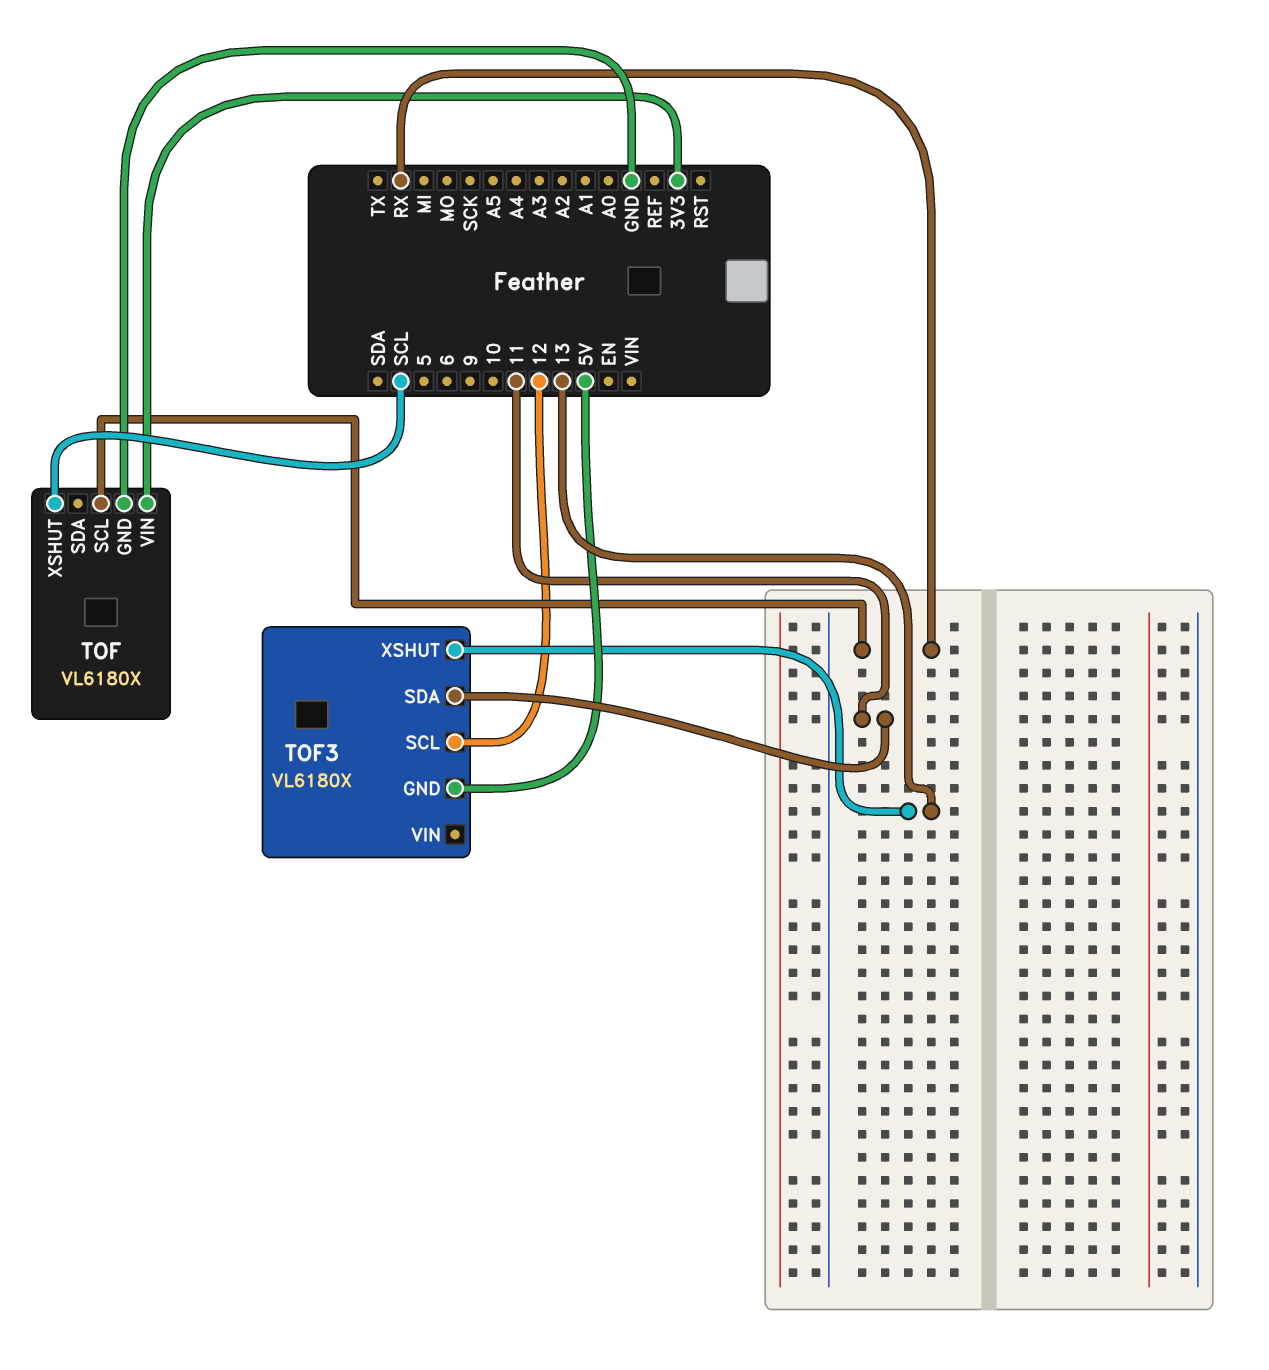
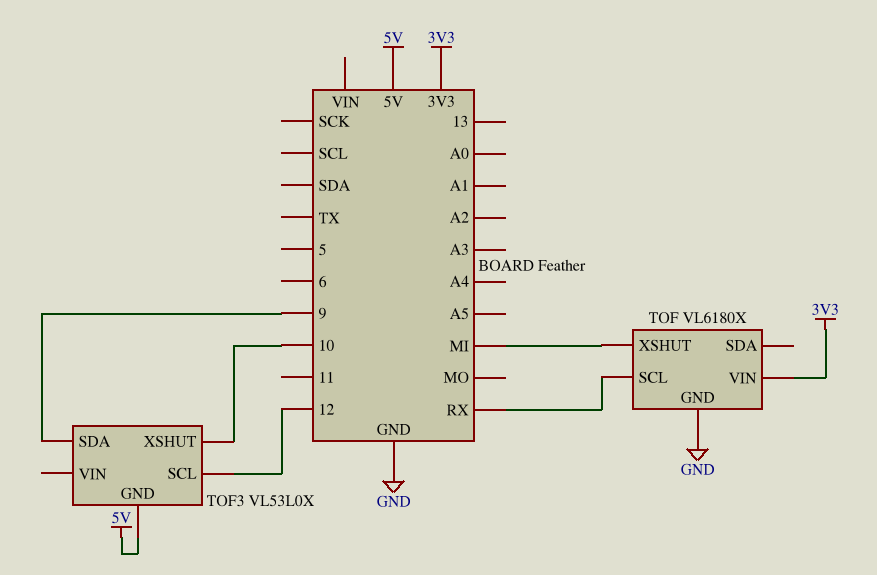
TOF pin XSHUT: SCL -> MI
TOF3: VL6180X -> VL53L0X
TOF3 pin SDA: 11 -> 9
TOF3 pin XSHUT: 13 -> 10

